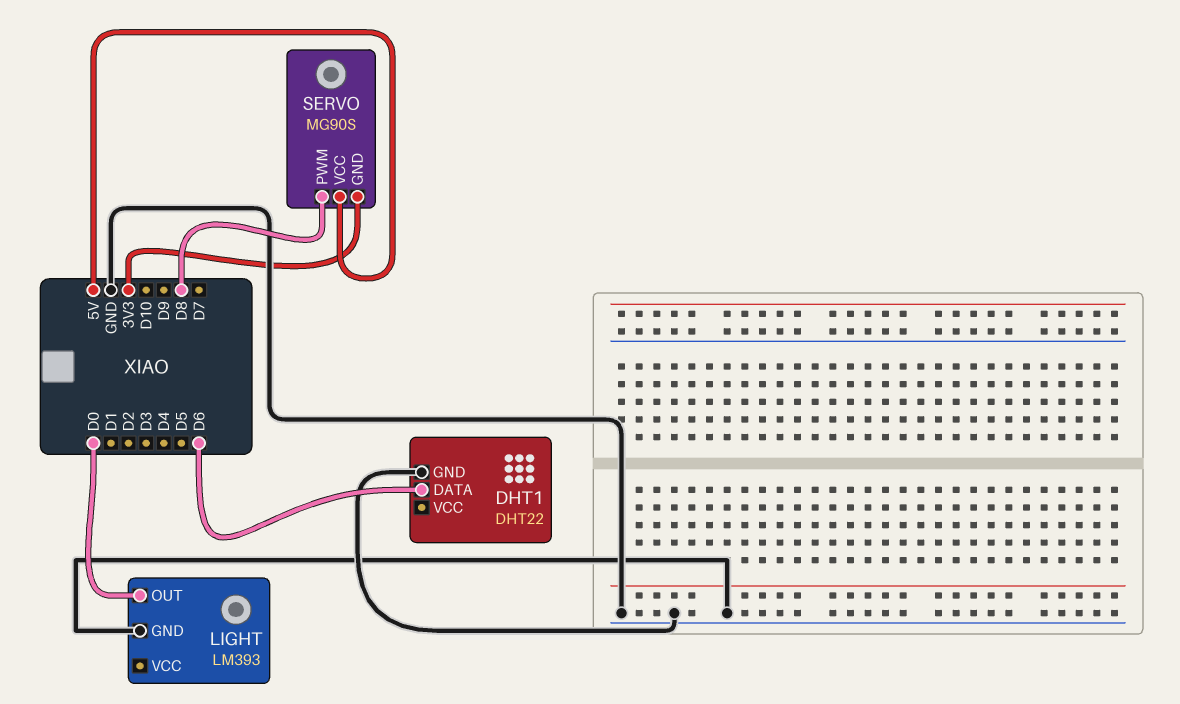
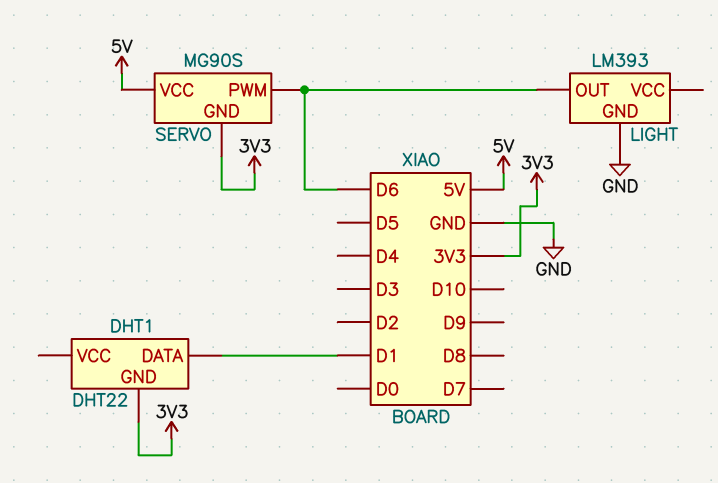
DHT1 pin DATA: D6 -> D1
DHT1 pin GND: GND -> 3V3
LIGHT pin OUT: D0 -> D6
SERVO pin PWM: D8 -> D6

